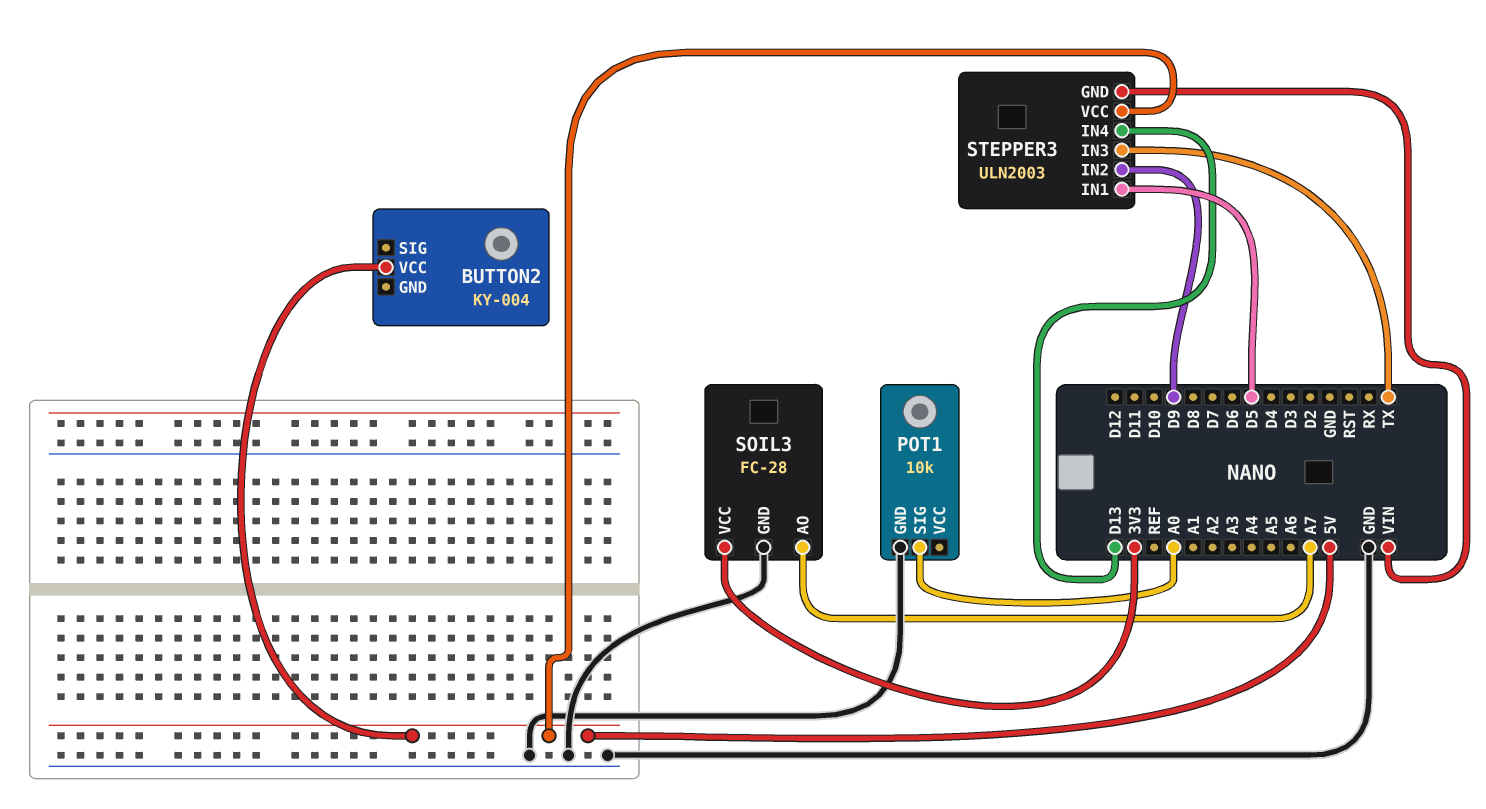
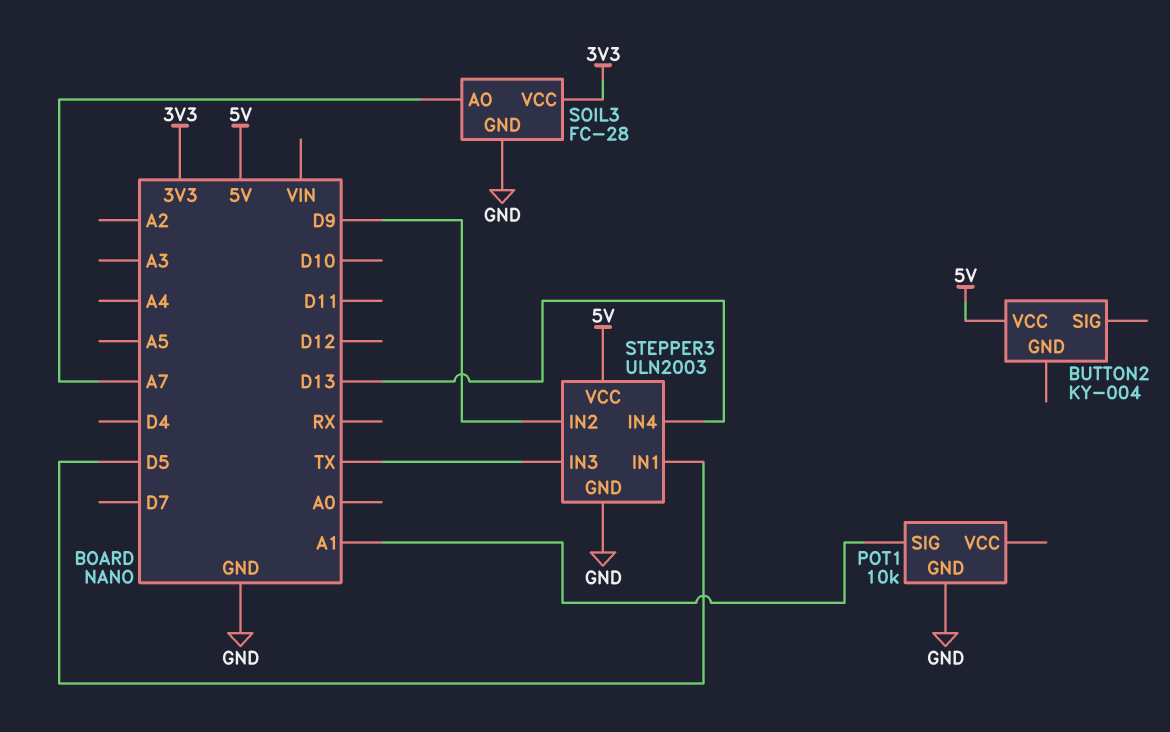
POT1 pin SIG: A0 -> A1
STEPPER3 pin GND: VIN -> GND

